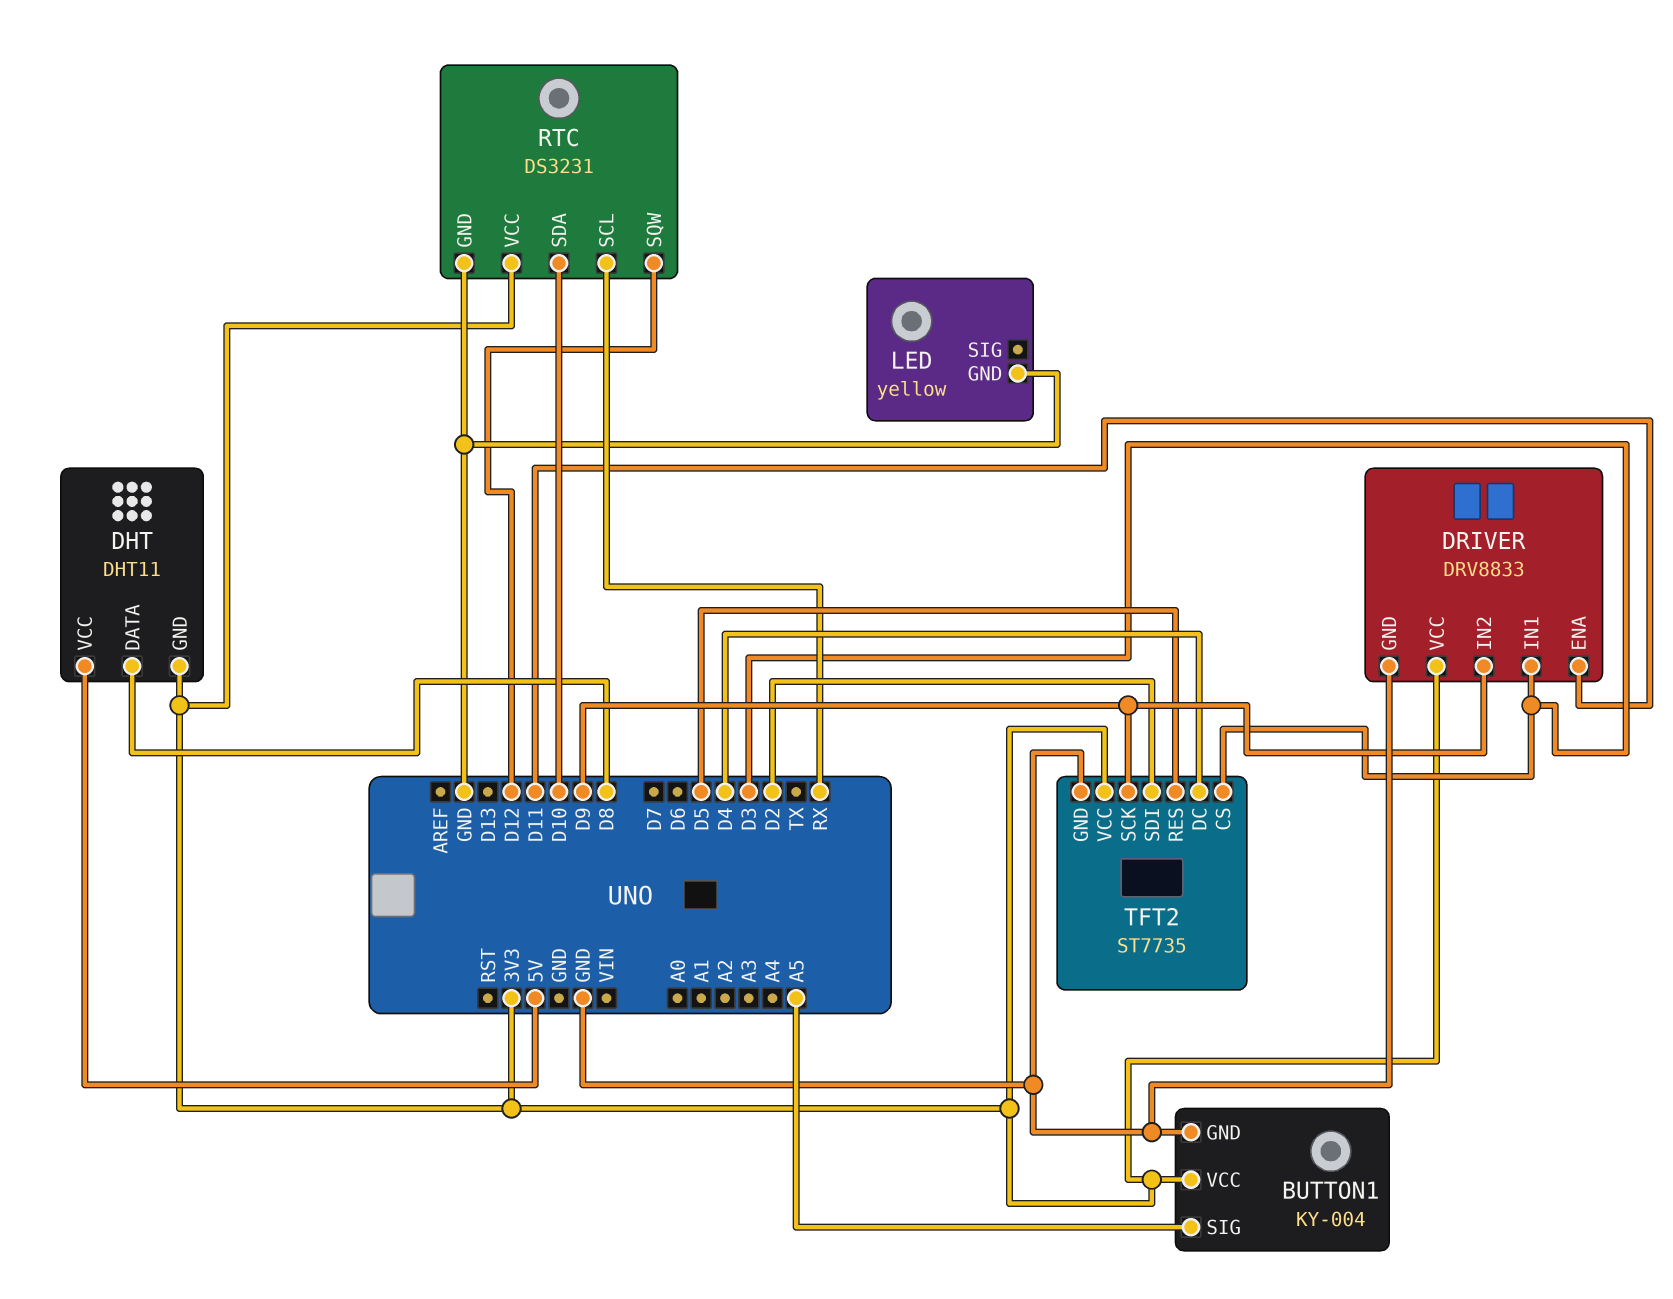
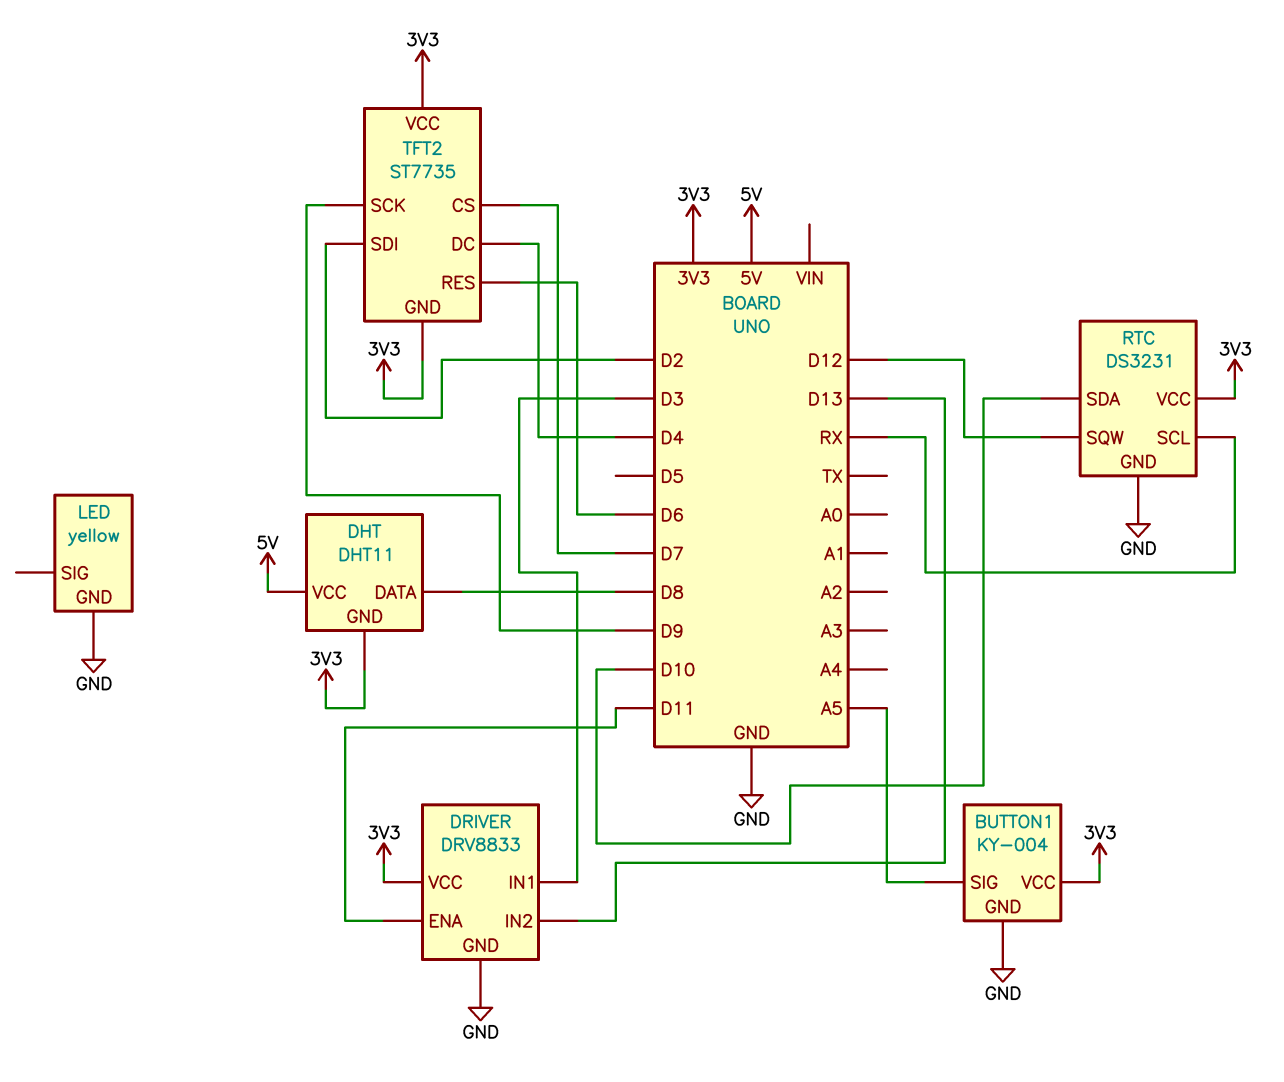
DRIVER pin IN2: D9 -> D13
TFT2 pin CS: D3 -> D7
TFT2 pin GND: GND -> 3V3
TFT2 pin RES: D5 -> D6

